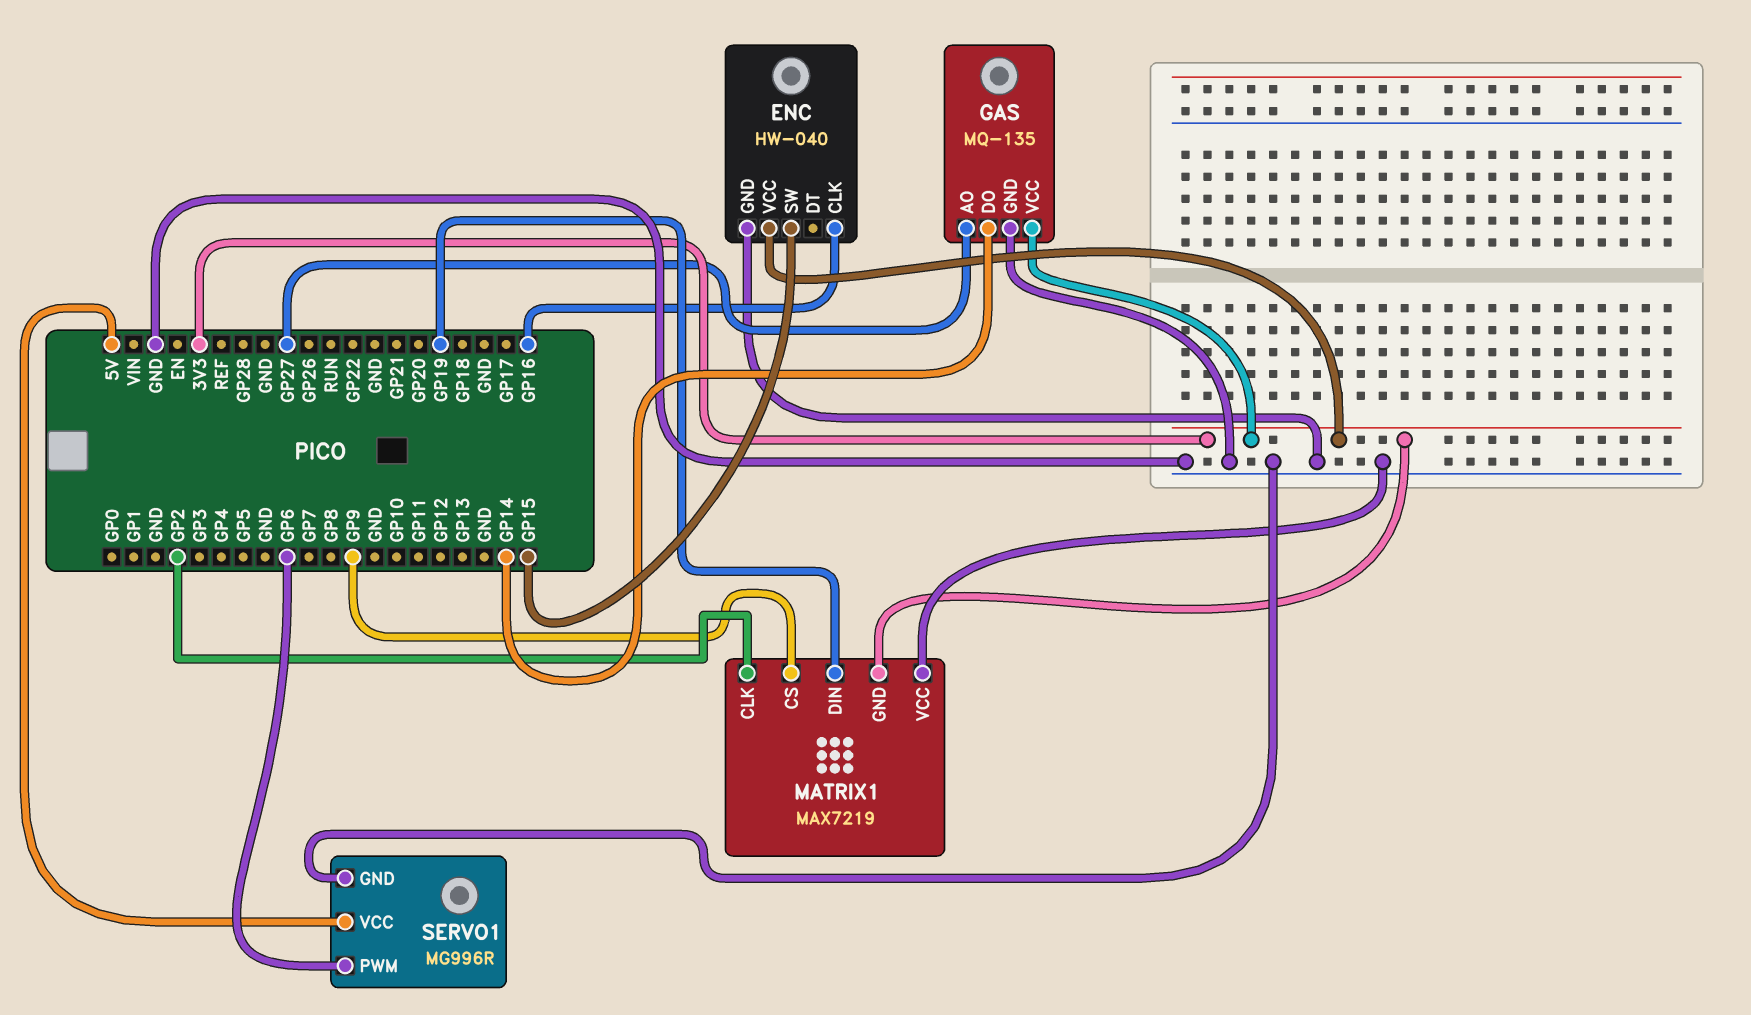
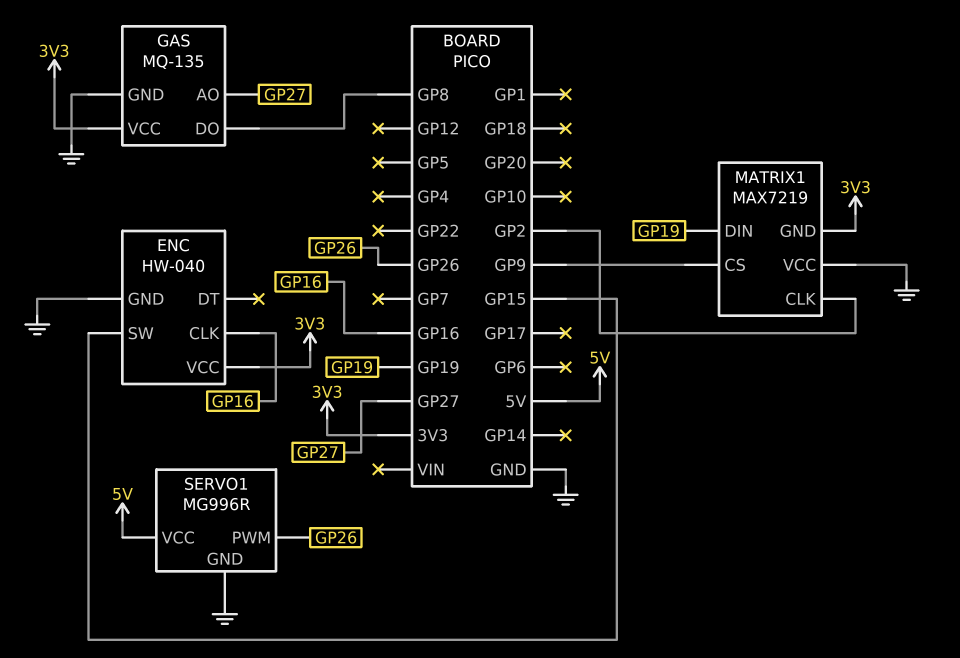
GAS pin DO: GP14 -> GP8
SERVO1 pin PWM: GP6 -> GP26

